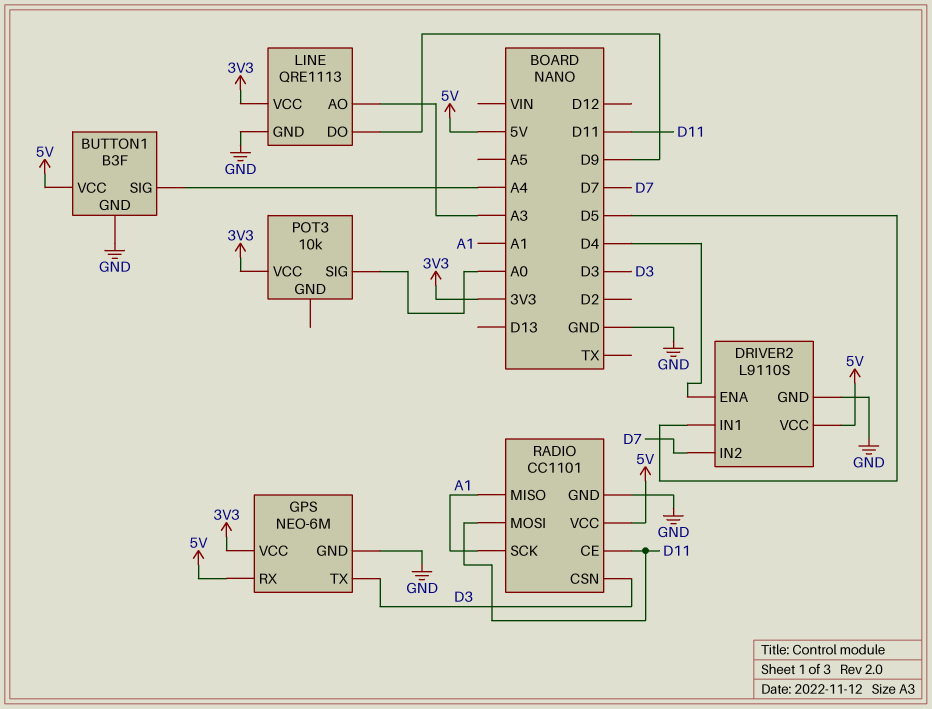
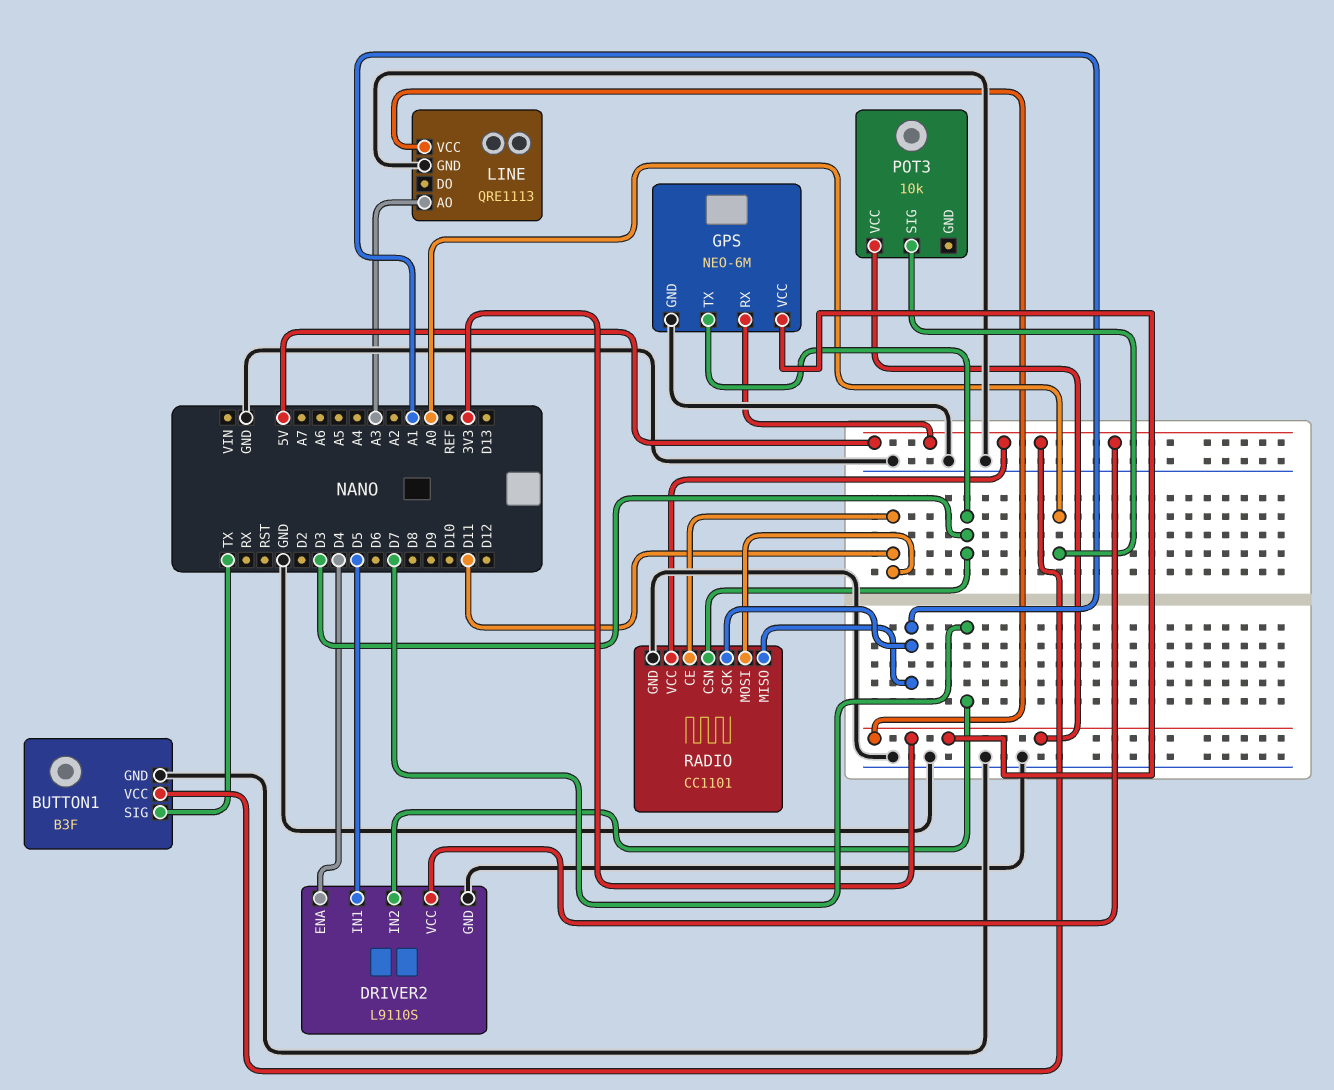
BUTTON1 pin SIG: A4 -> TX
LINE pin DO: D9 -> none

